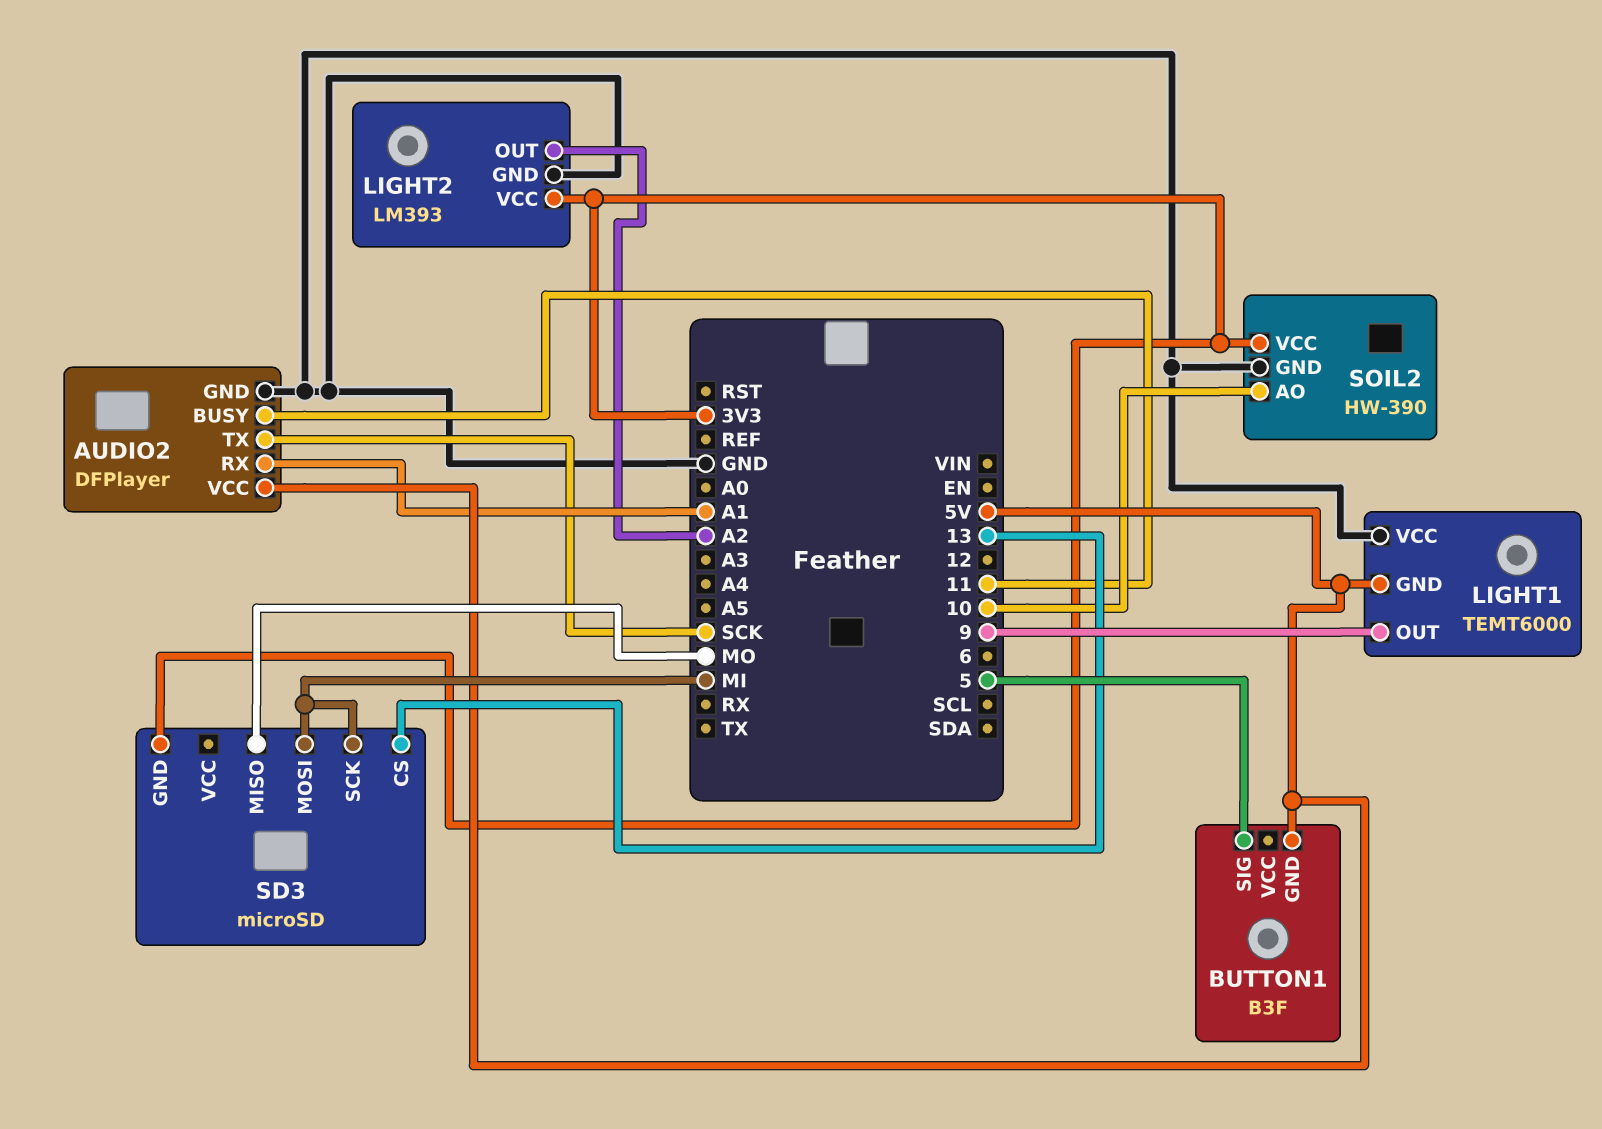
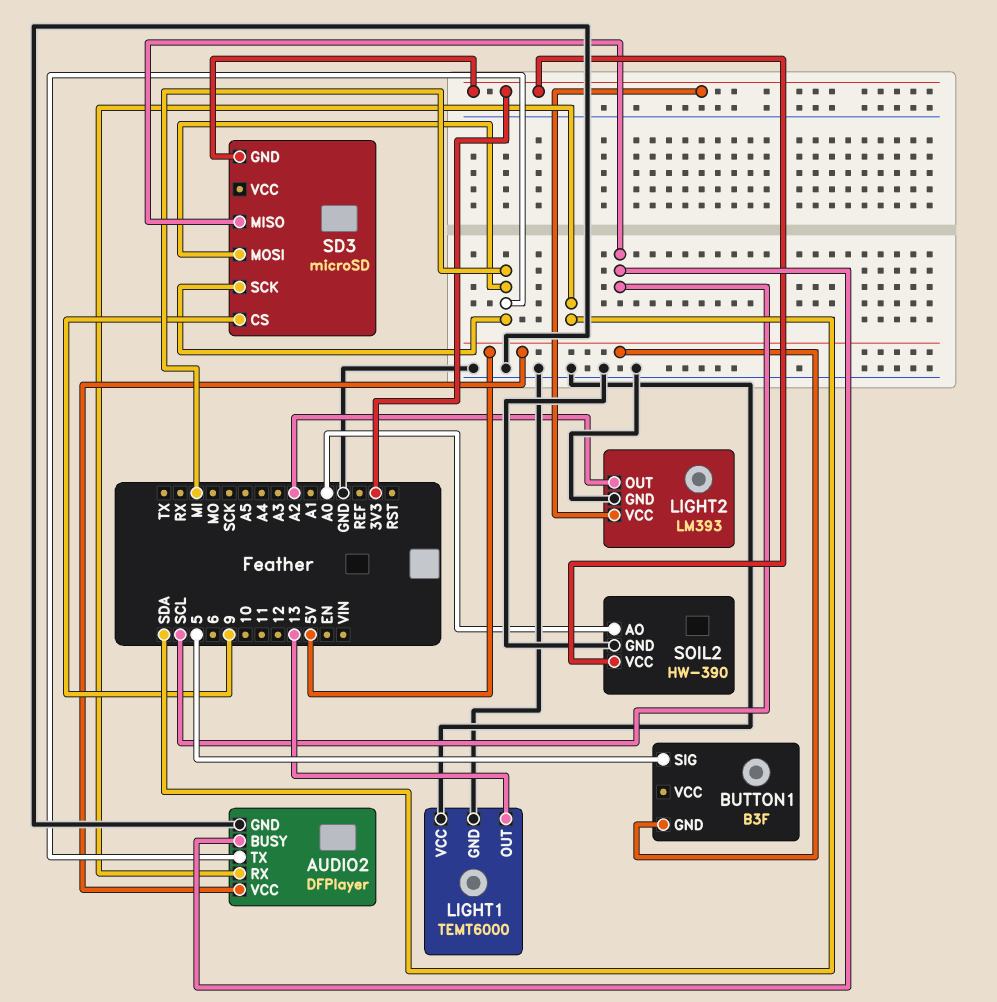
AUDIO2 pin BUSY: 11 -> SCL
AUDIO2 pin RX: A1 -> SDA
AUDIO2 pin TX: SCK -> MI
LIGHT1 pin GND: 5V -> GND
LIGHT1 pin OUT: 9 -> 13
SD3 pin CS: 13 -> 9
SD3 pin MISO: MO -> SCL
SOIL2 pin AO: 10 -> A0

